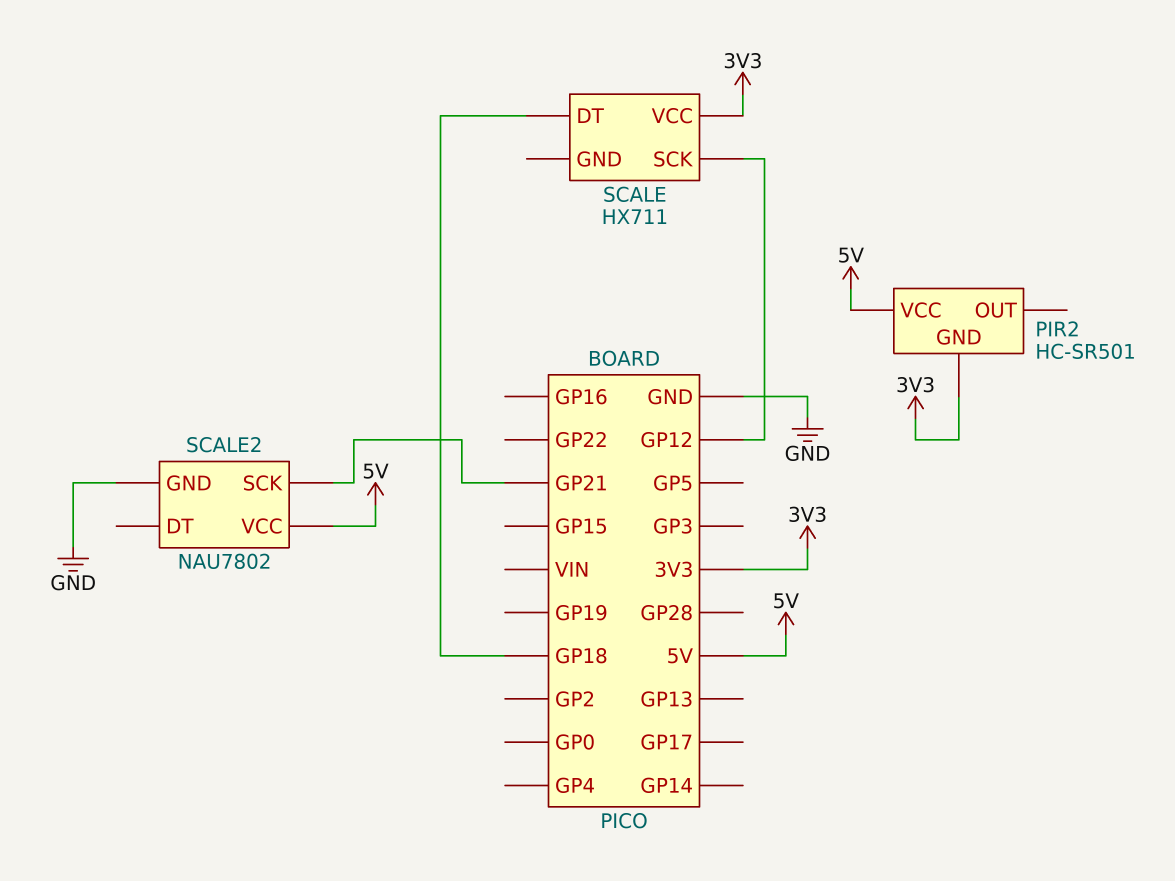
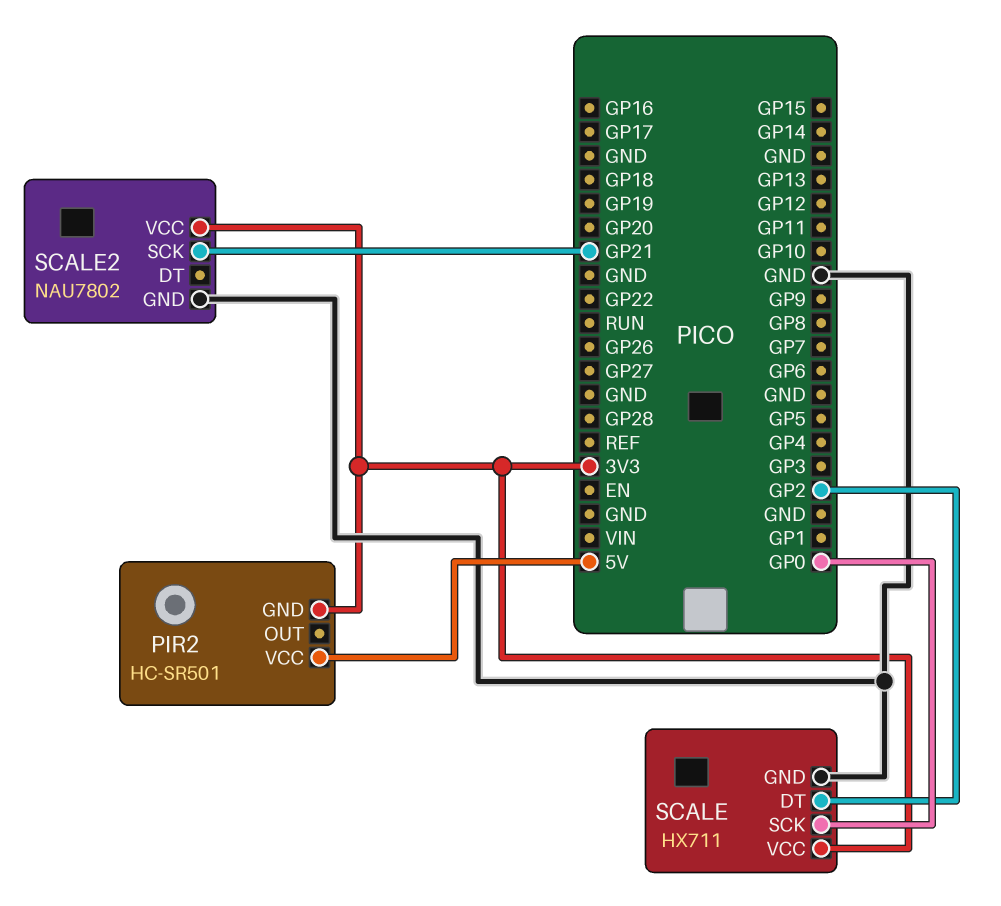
SCALE pin DT: GP18 -> GP2
SCALE pin GND: none -> GND
SCALE pin SCK: GP12 -> GP0
SCALE2 pin VCC: 5V -> 3V3

